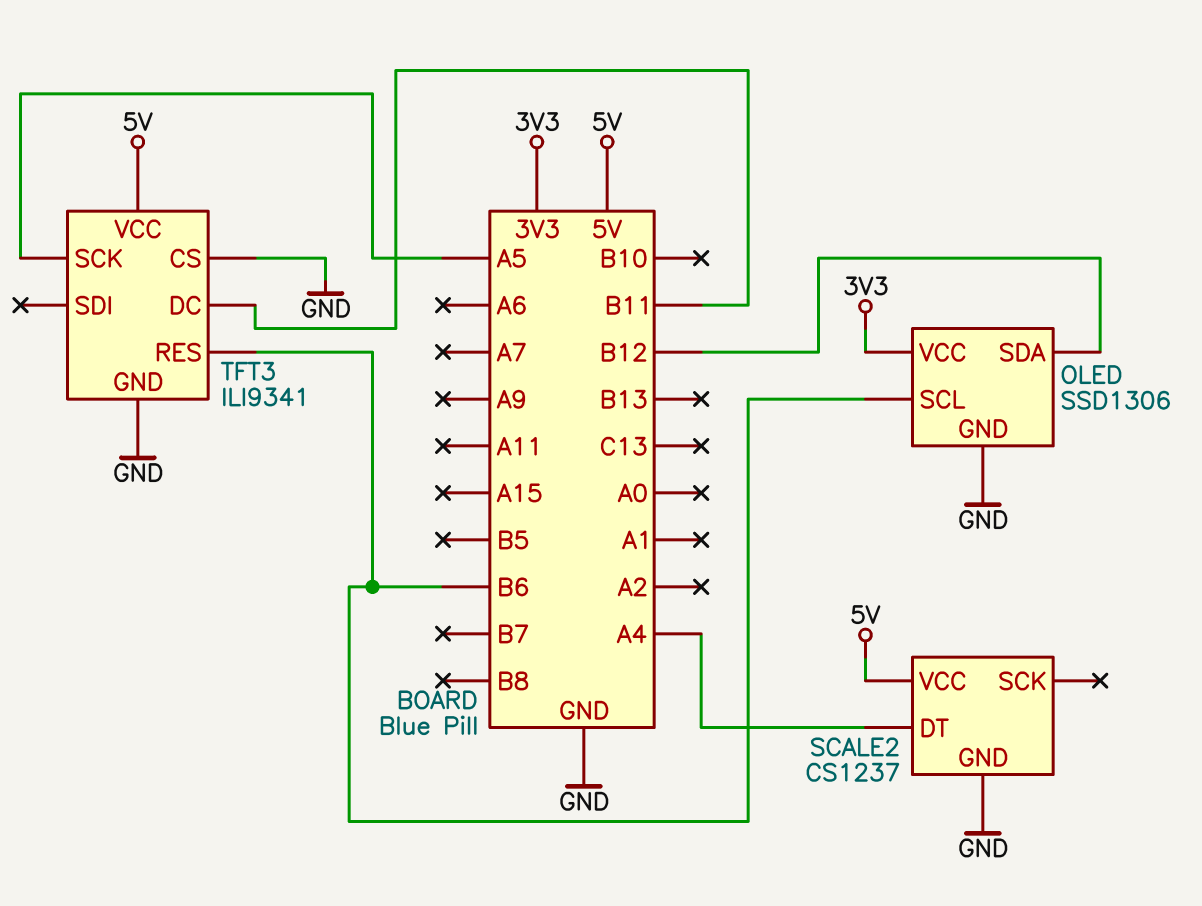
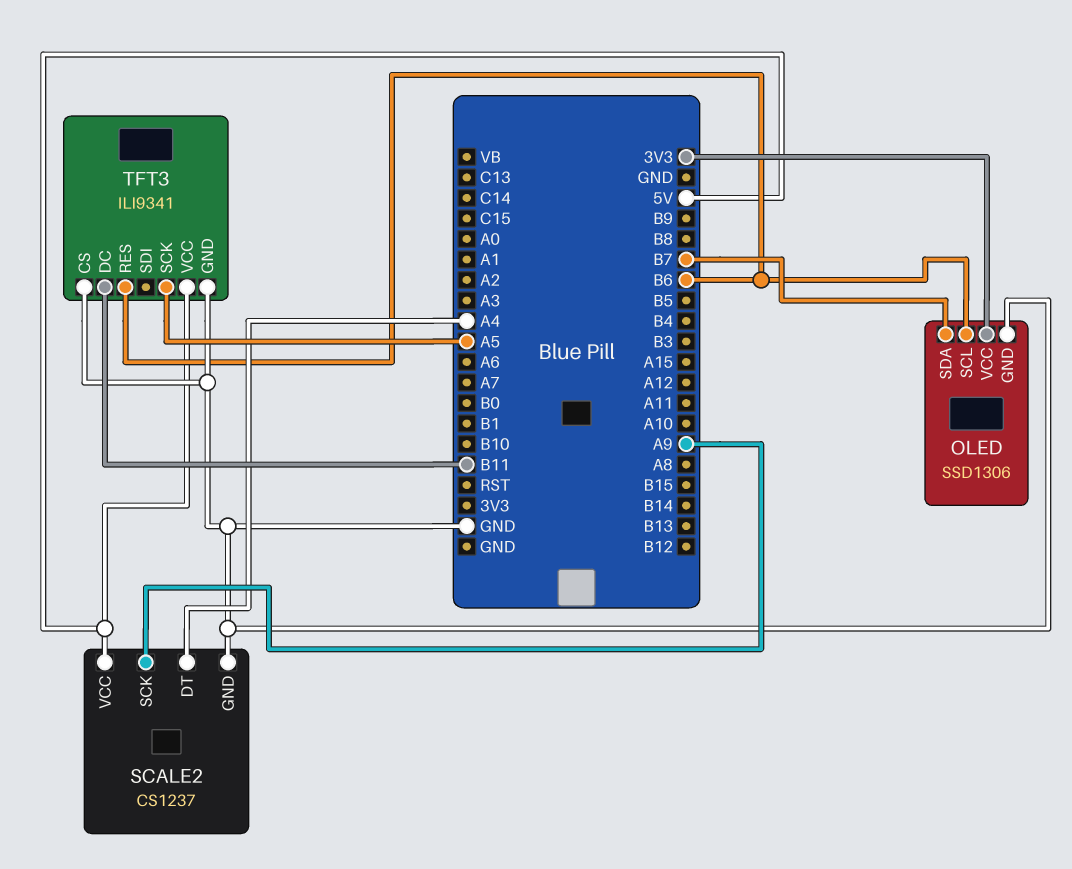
OLED pin SDA: B12 -> B7
SCALE2 pin SCK: none -> A9

